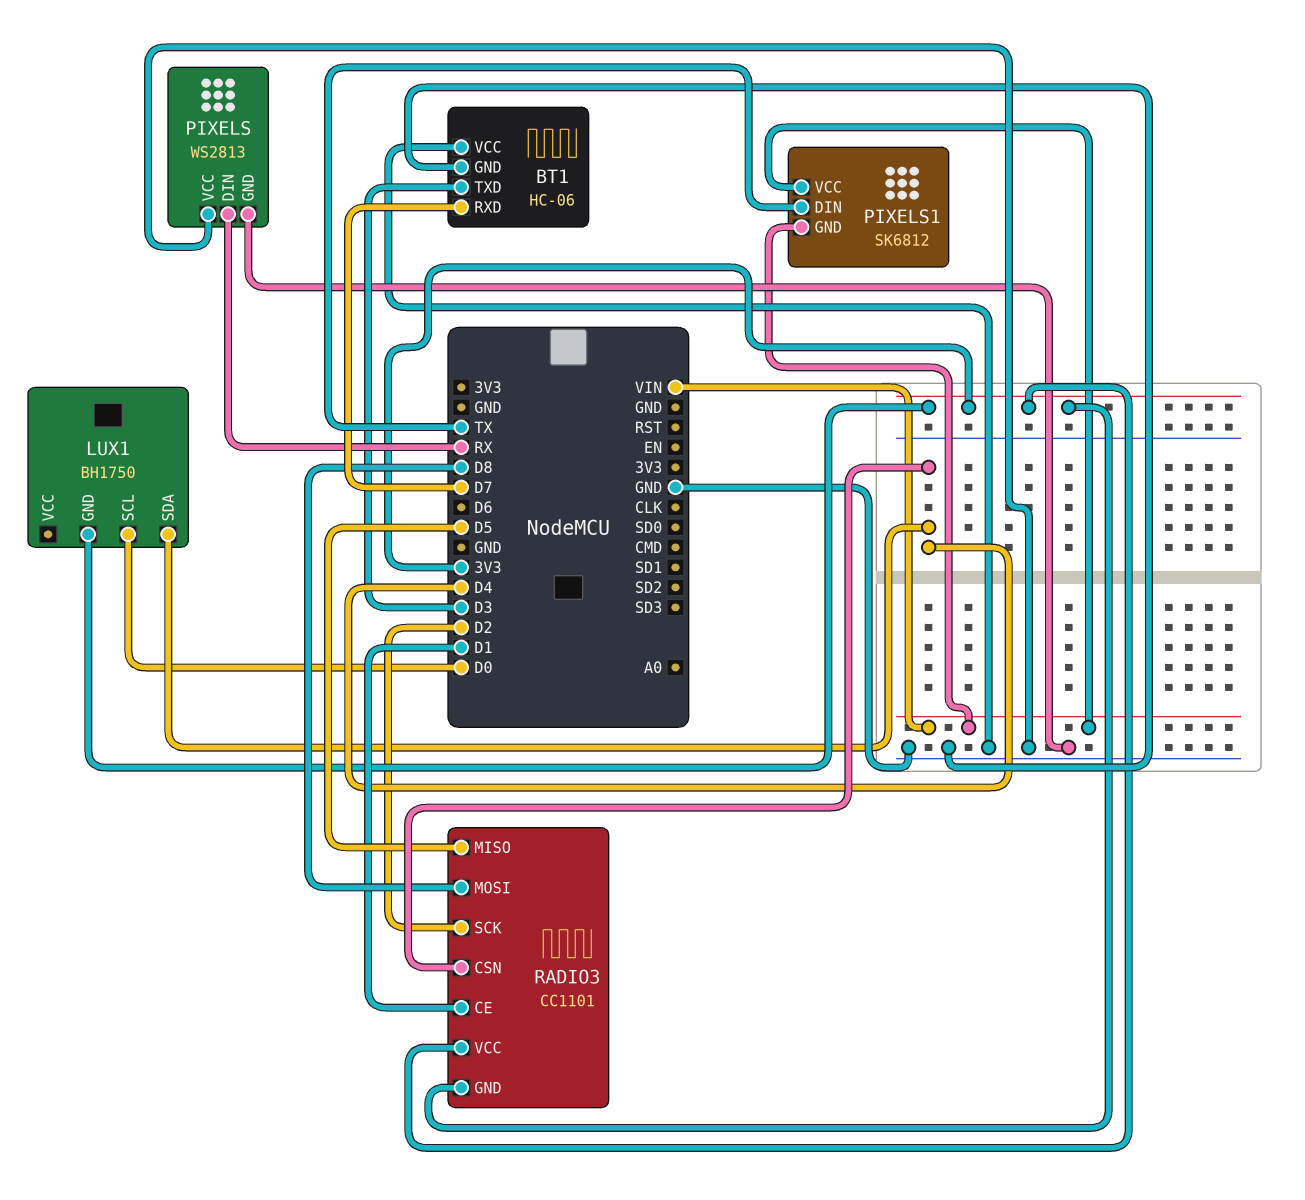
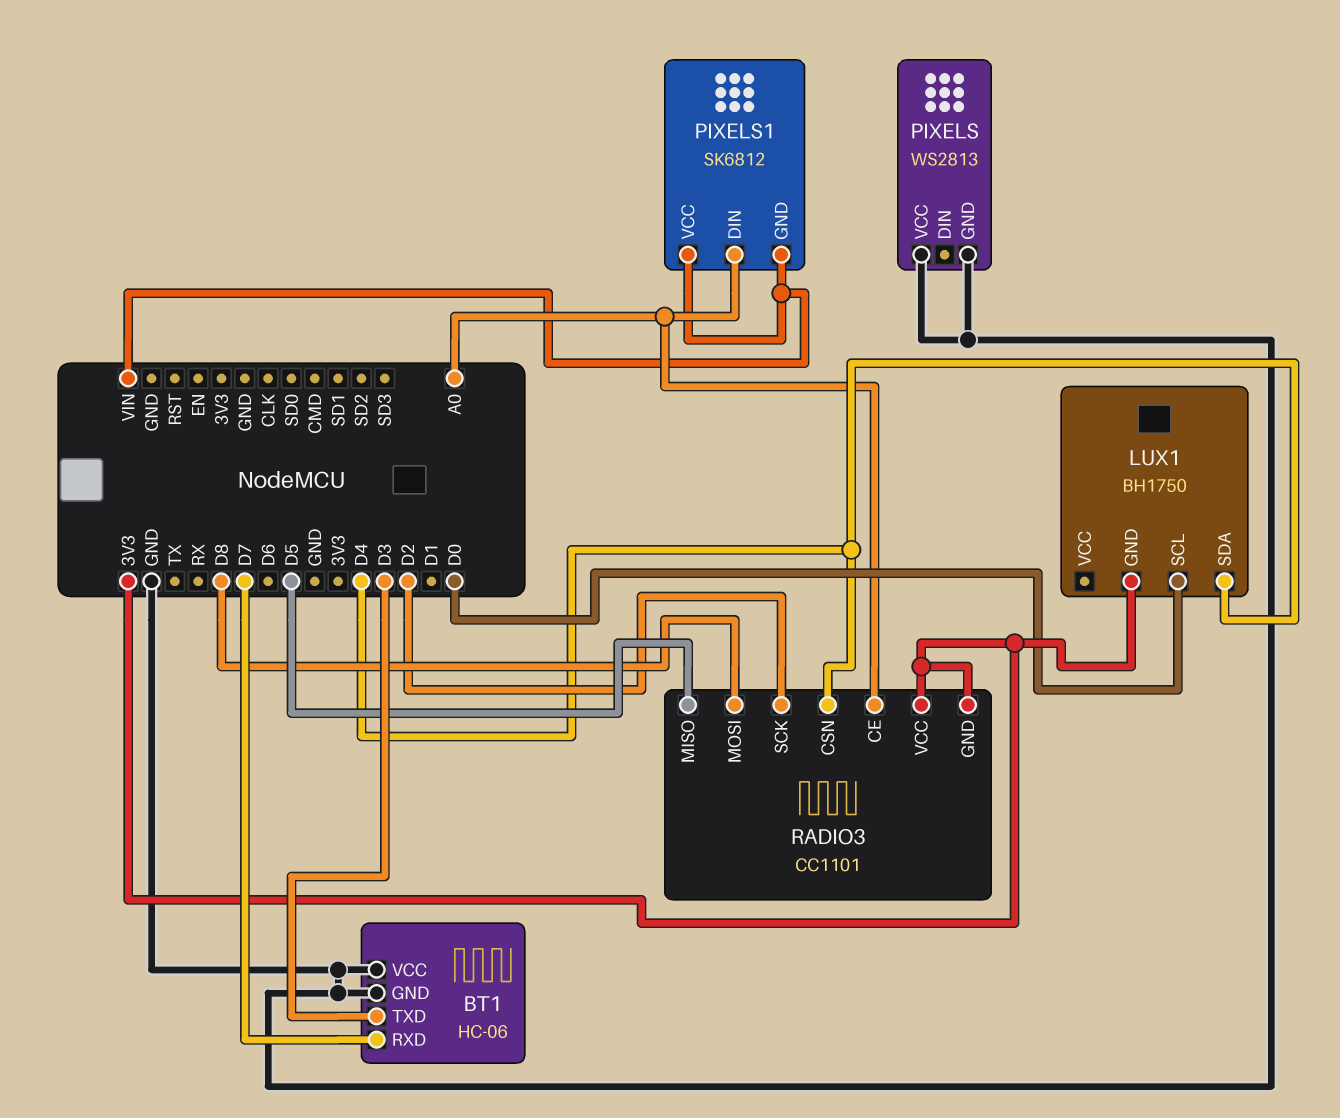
PIXELS pin DIN: RX -> none
PIXELS1 pin DIN: TX -> A0
RADIO3 pin CE: D1 -> A0

